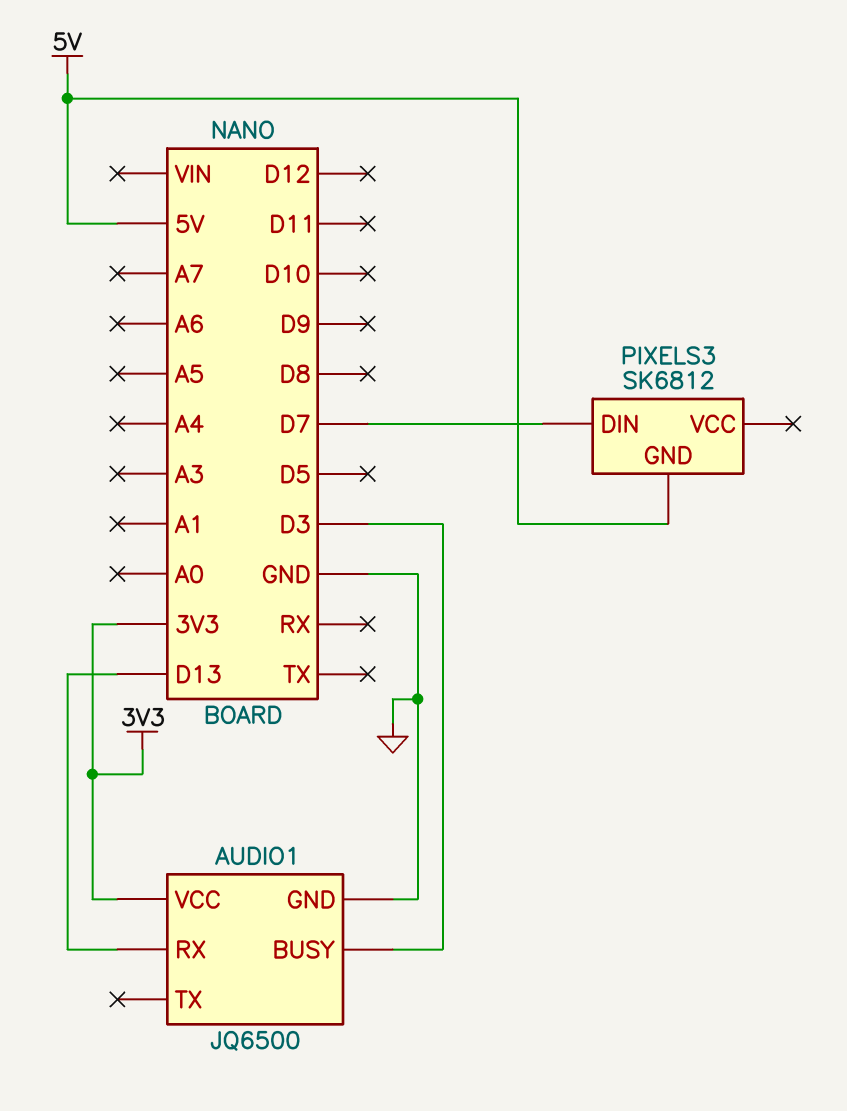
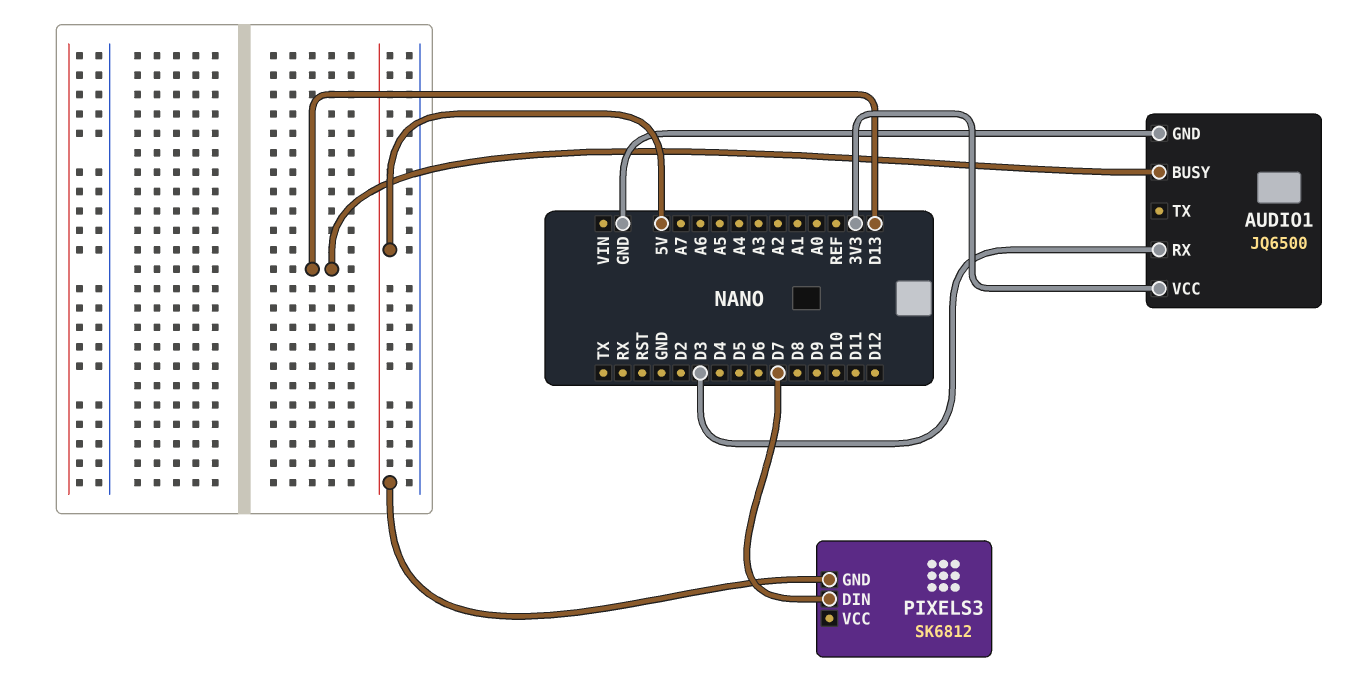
AUDIO1 pin BUSY: D3 -> D13
AUDIO1 pin RX: D13 -> D3

